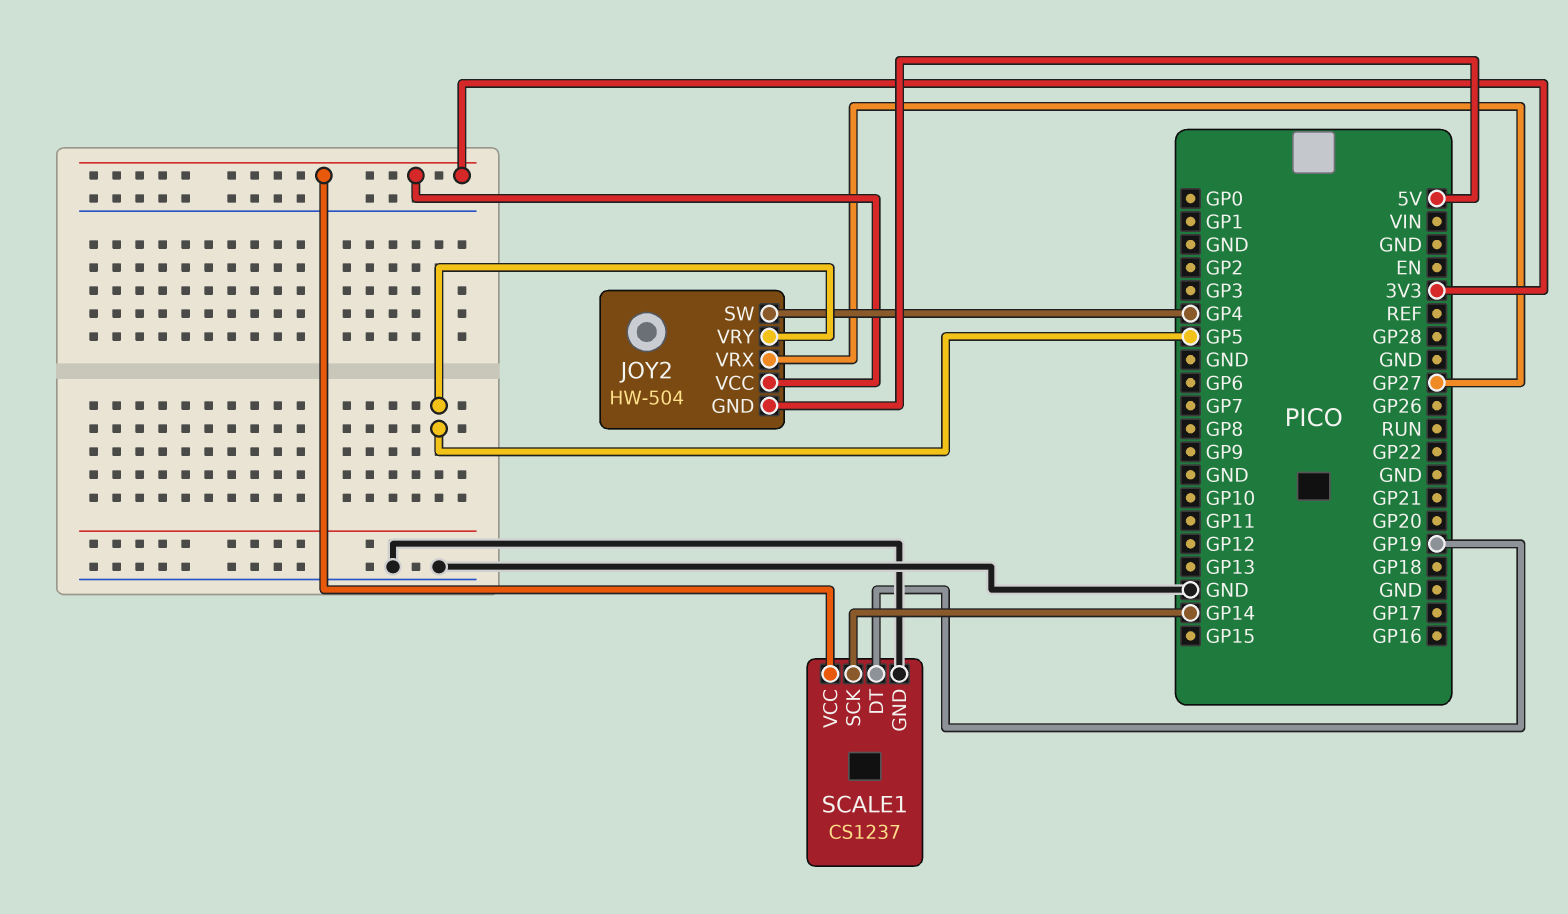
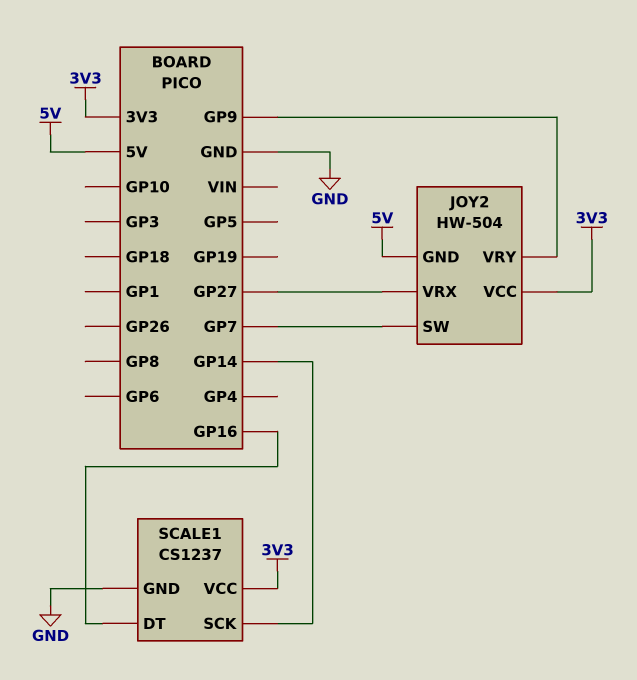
JOY2 pin SW: GP4 -> GP7
JOY2 pin VRY: GP5 -> GP9
SCALE1 pin DT: GP19 -> GP16

